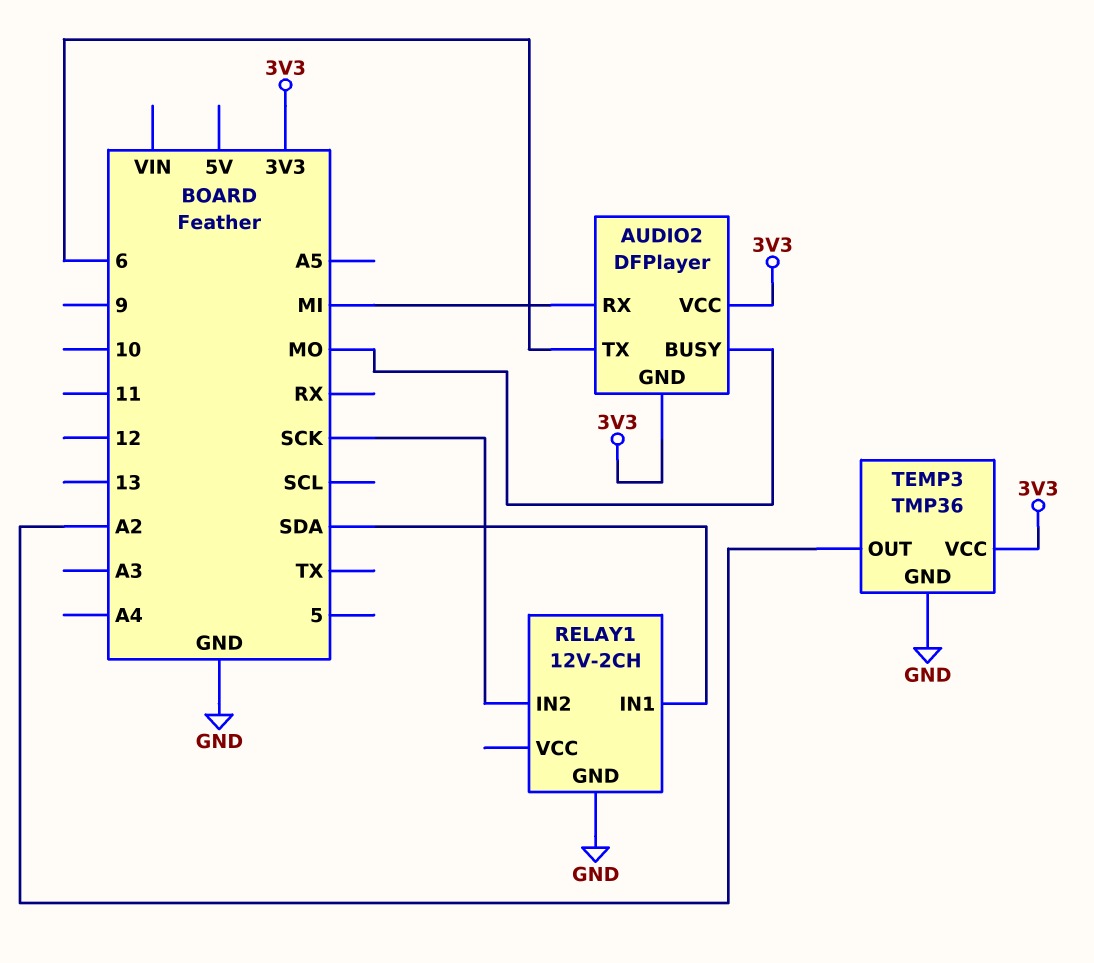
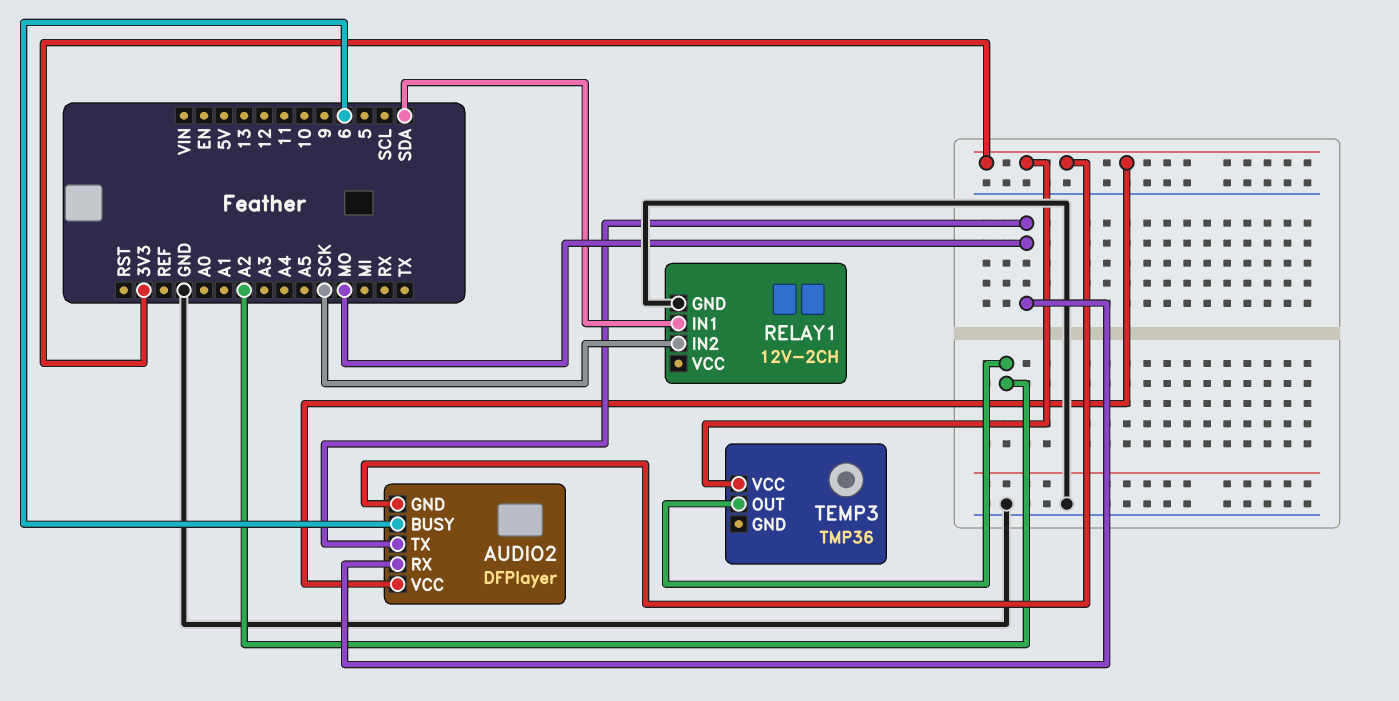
AUDIO2 pin BUSY: MO -> 6
AUDIO2 pin RX: MI -> MO
AUDIO2 pin TX: 6 -> MO
TEMP3 pin GND: GND -> none

